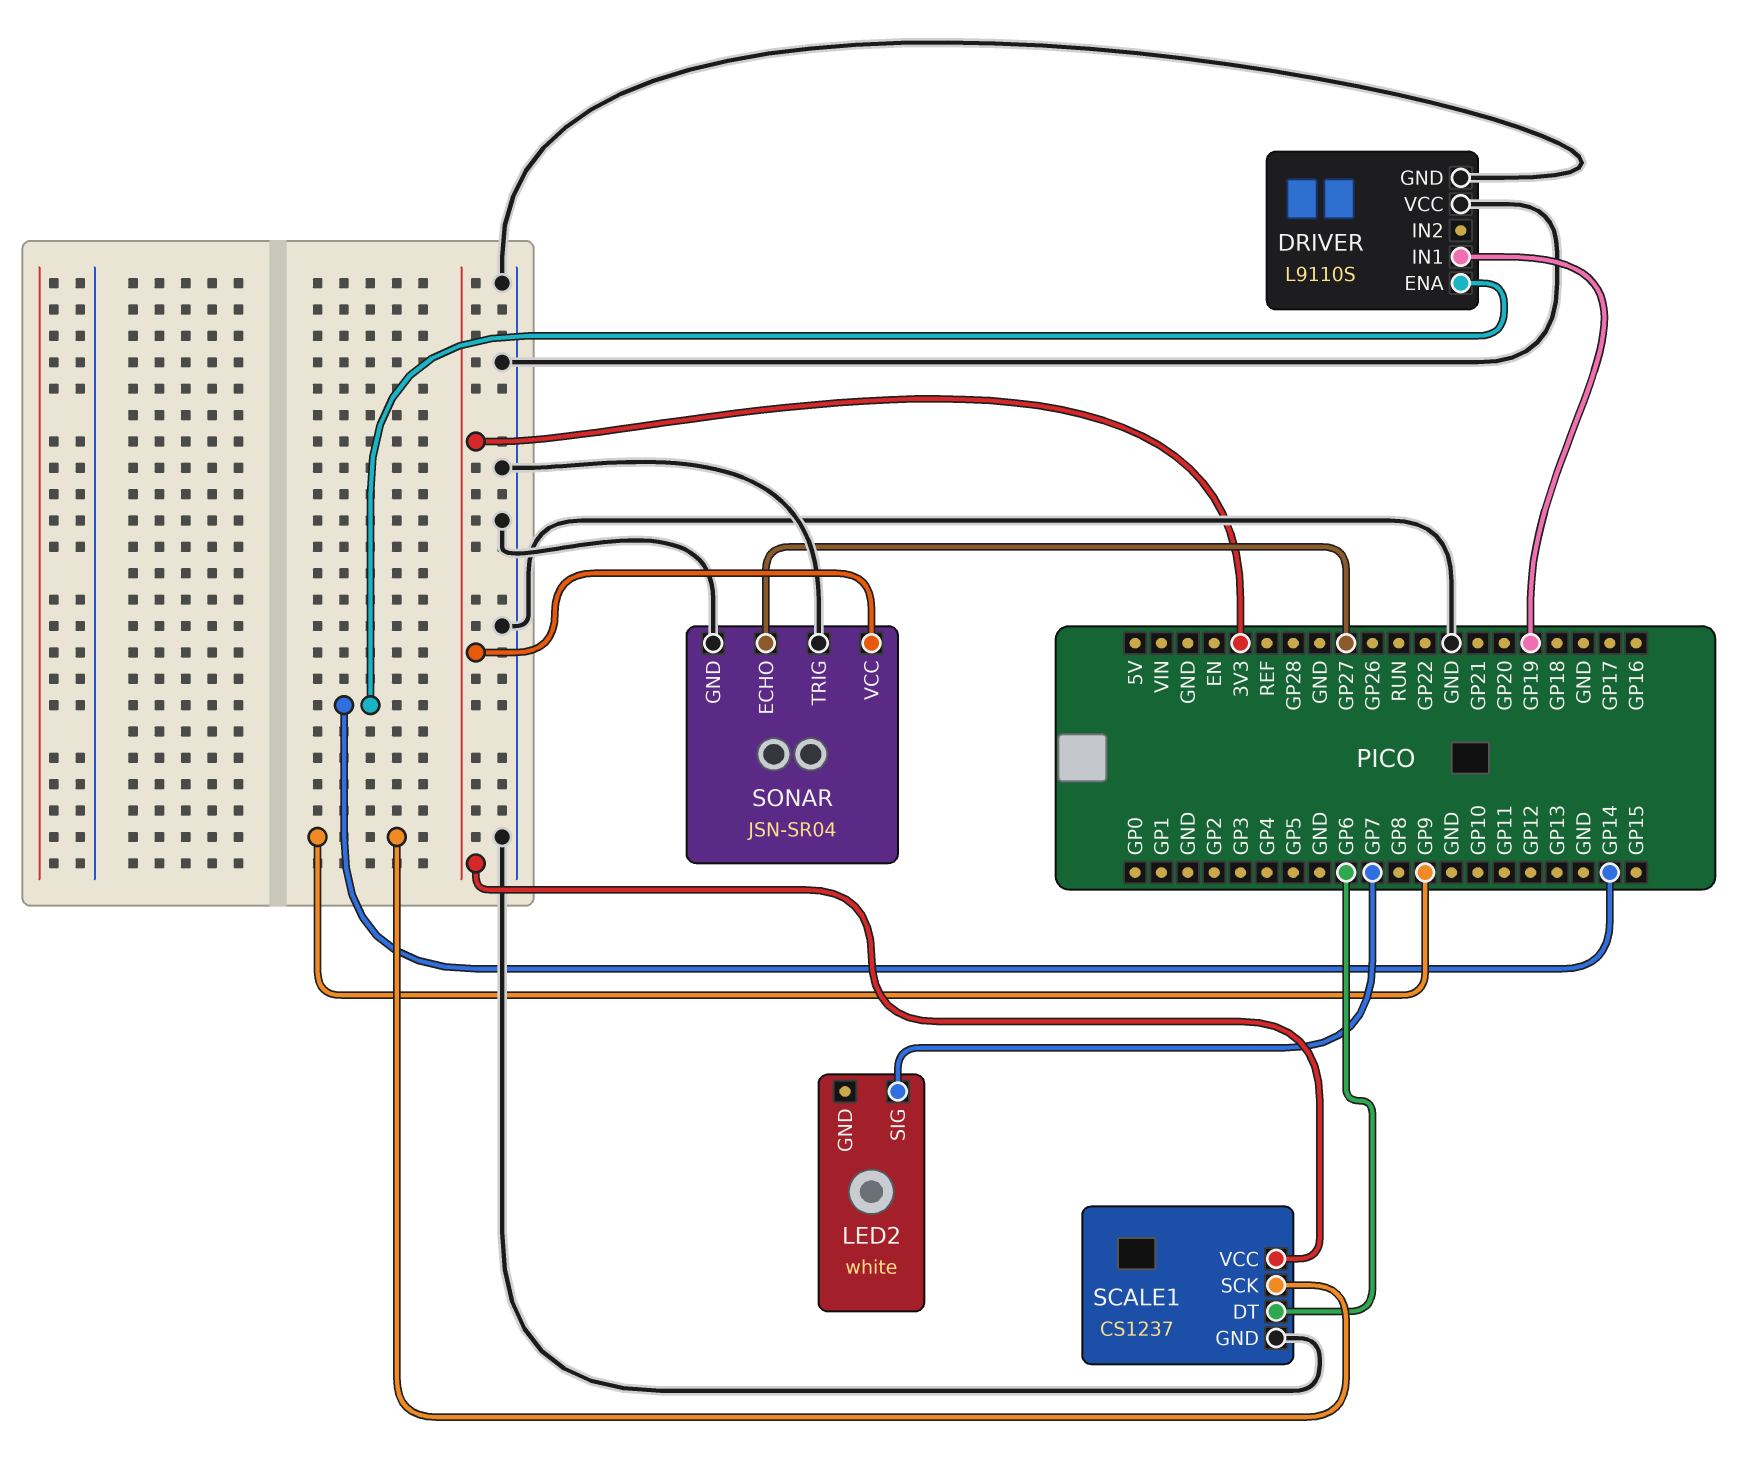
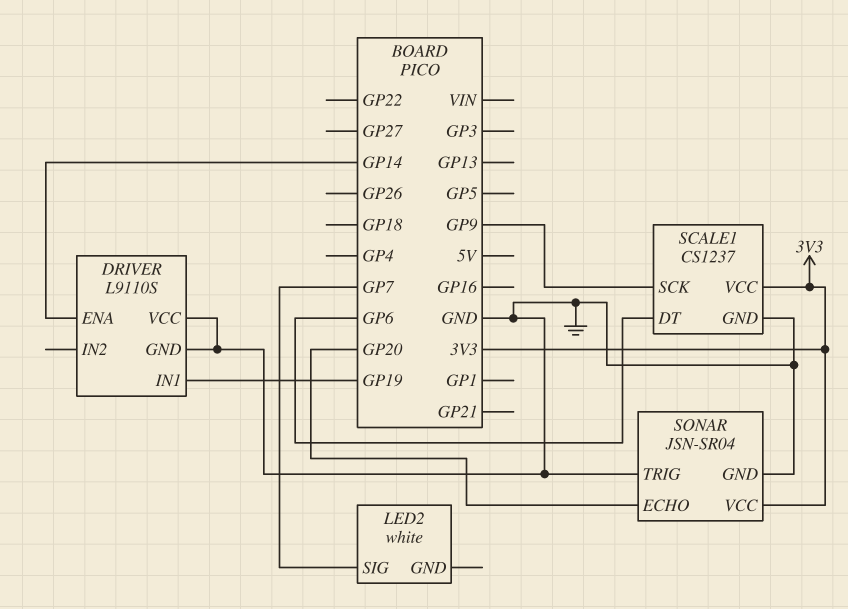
SONAR pin ECHO: GP27 -> GP20

